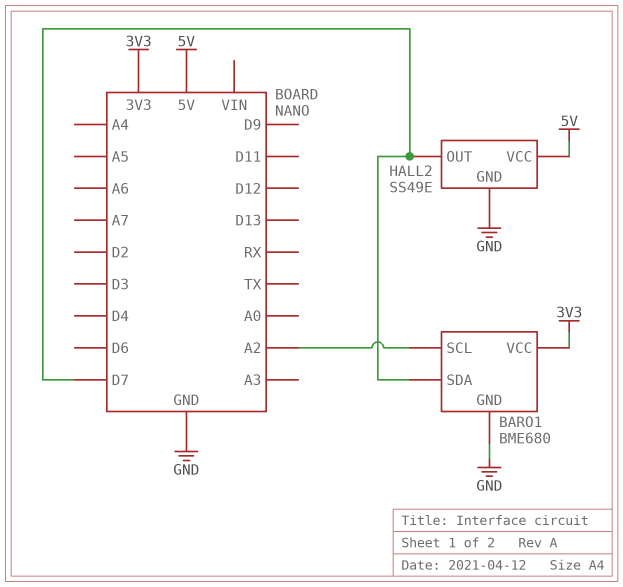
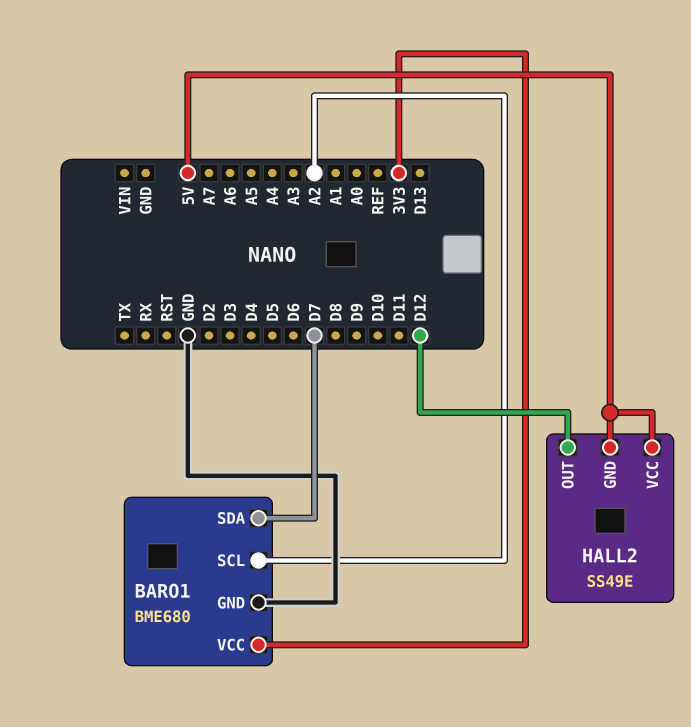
HALL2 pin GND: GND -> 5V
HALL2 pin OUT: D7 -> D12

